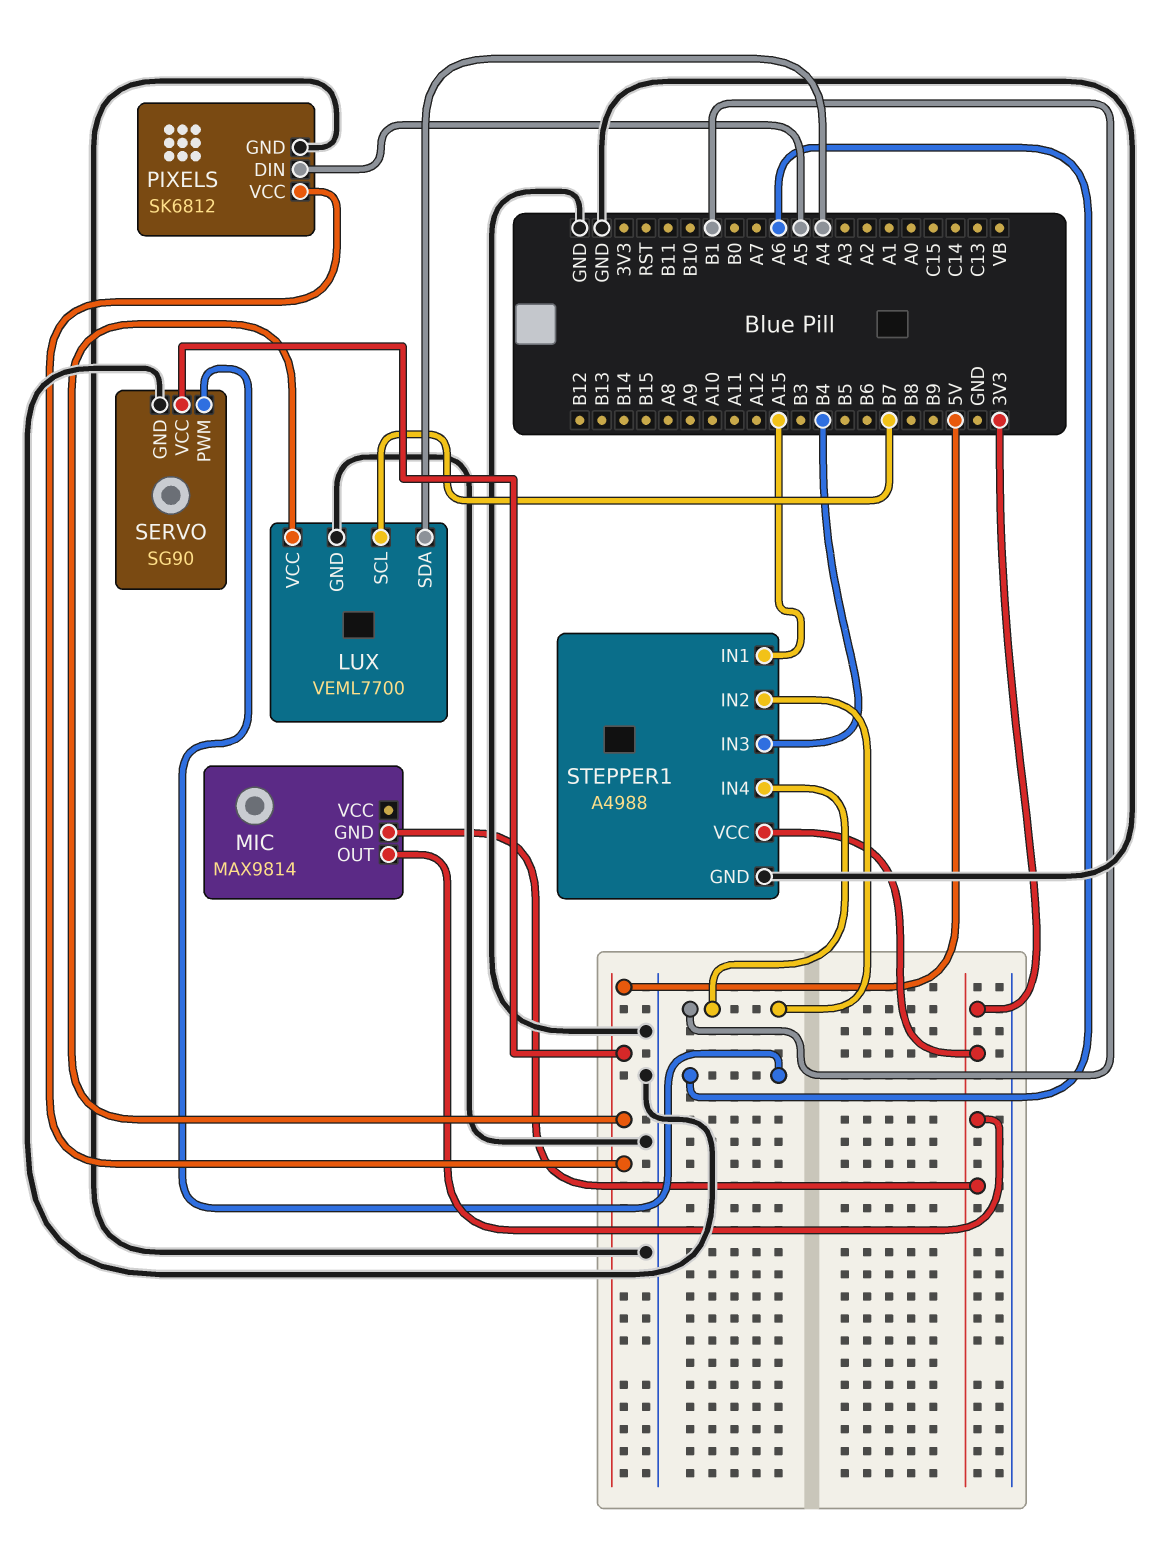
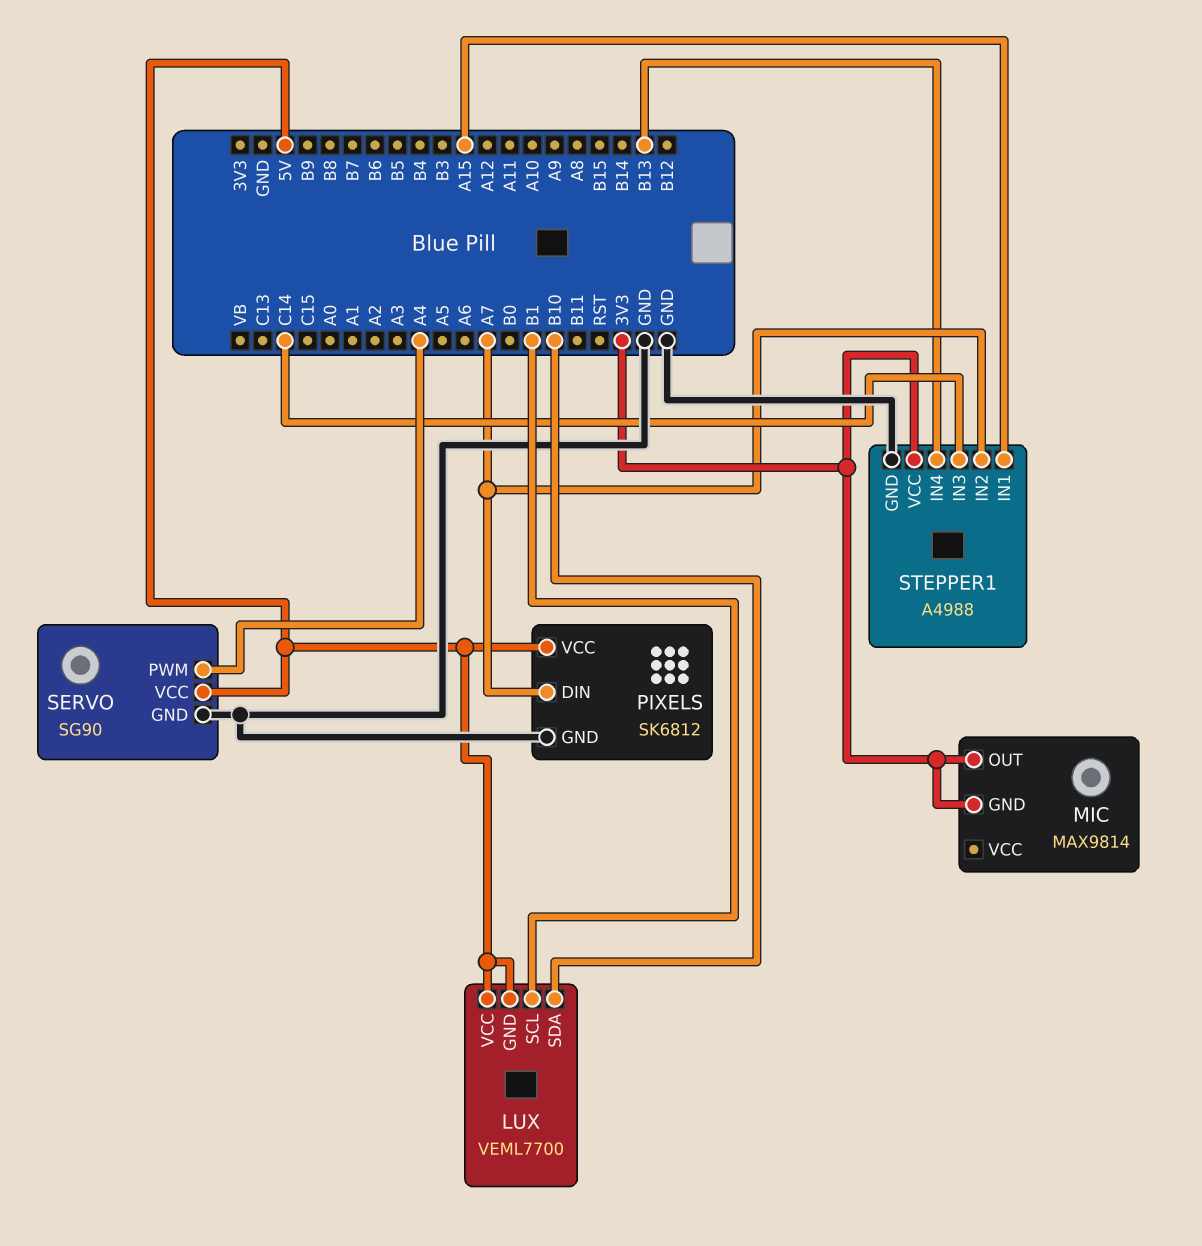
LUX pin GND: GND -> 5V
LUX pin SCL: B7 -> B1
LUX pin SDA: A4 -> B10
PIXELS pin DIN: A5 -> A7
SERVO pin PWM: A6 -> A4
STEPPER1 pin IN2: B1 -> A7
STEPPER1 pin IN3: B4 -> C14
STEPPER1 pin IN4: B1 -> B13

